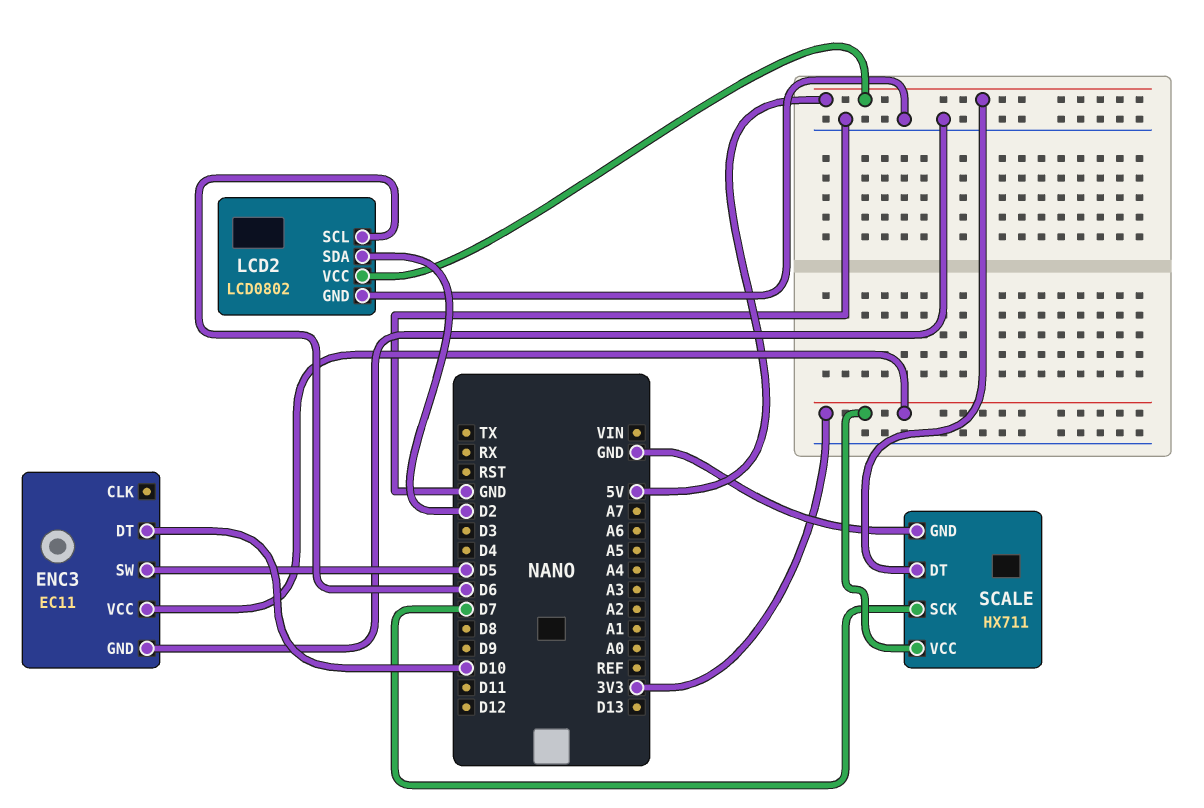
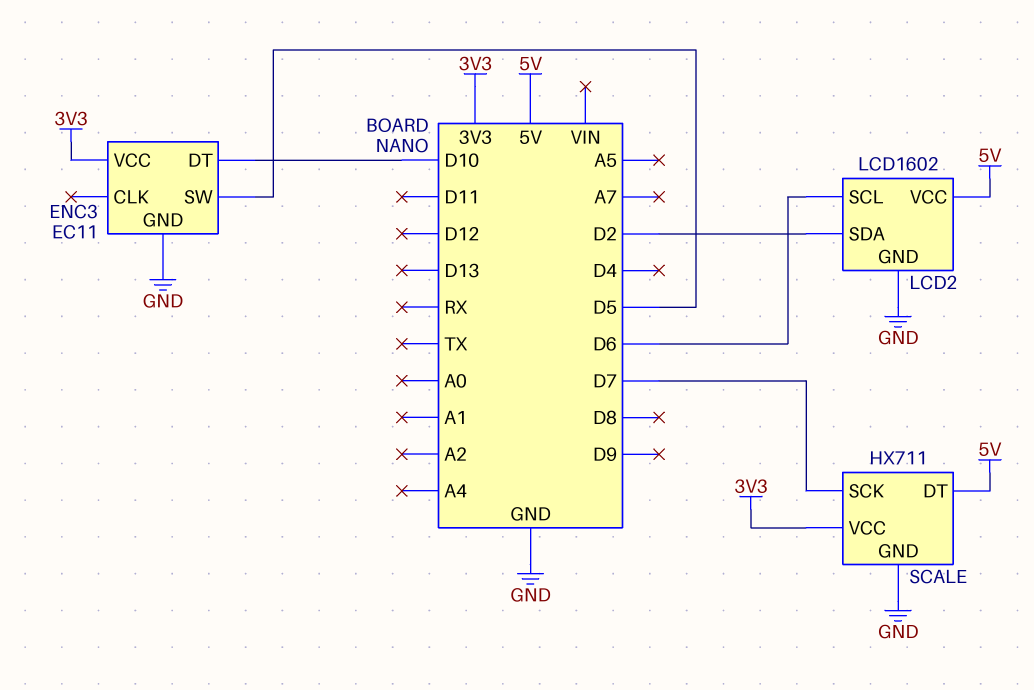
LCD2: LCD0802 -> LCD1602

